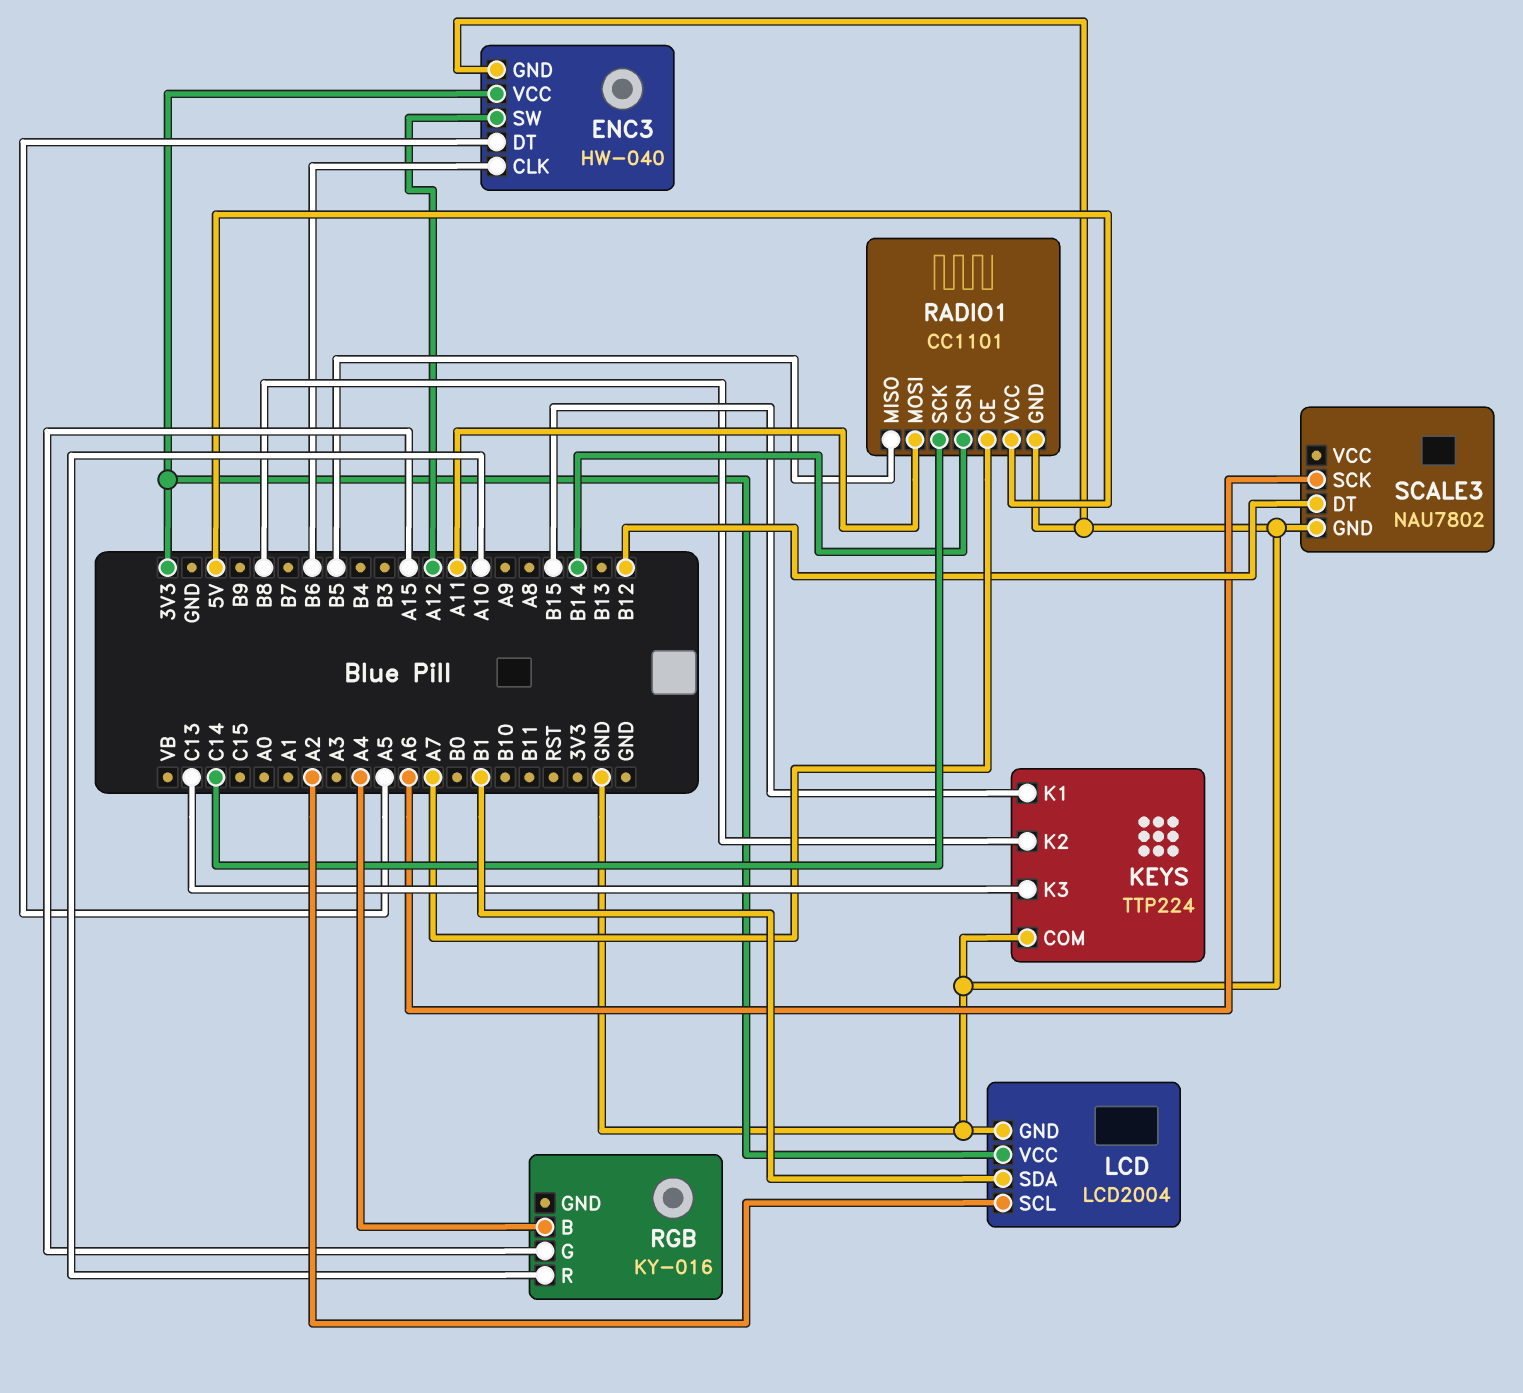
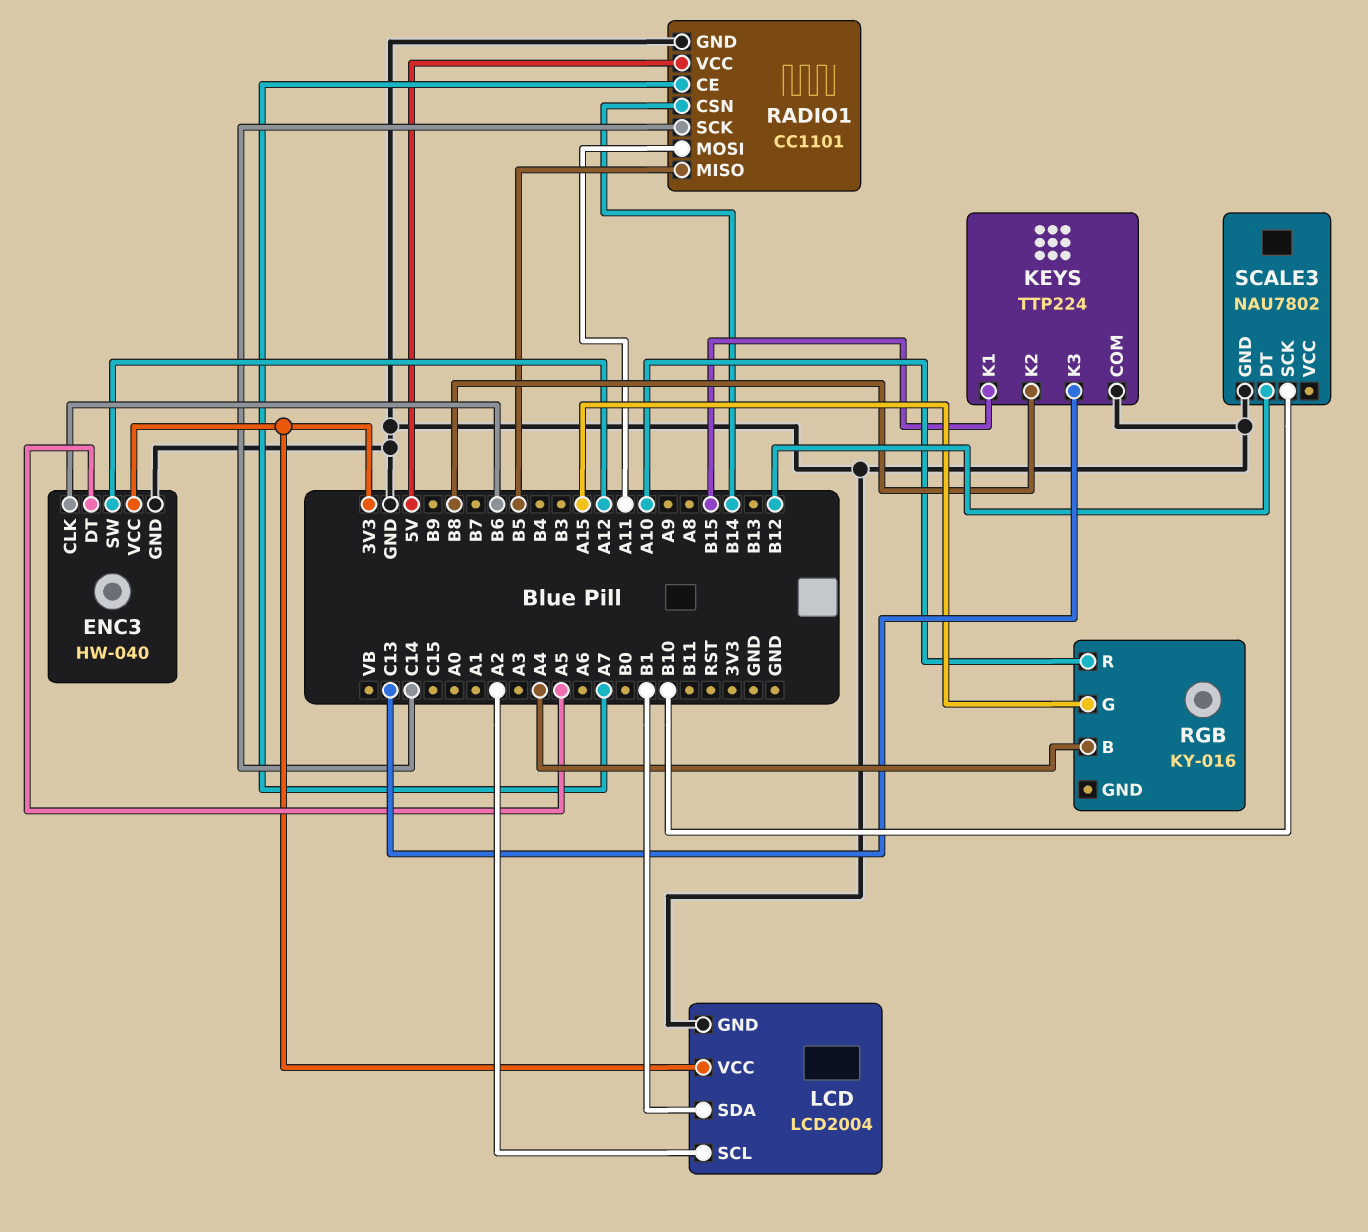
SCALE3 pin SCK: A6 -> B10

